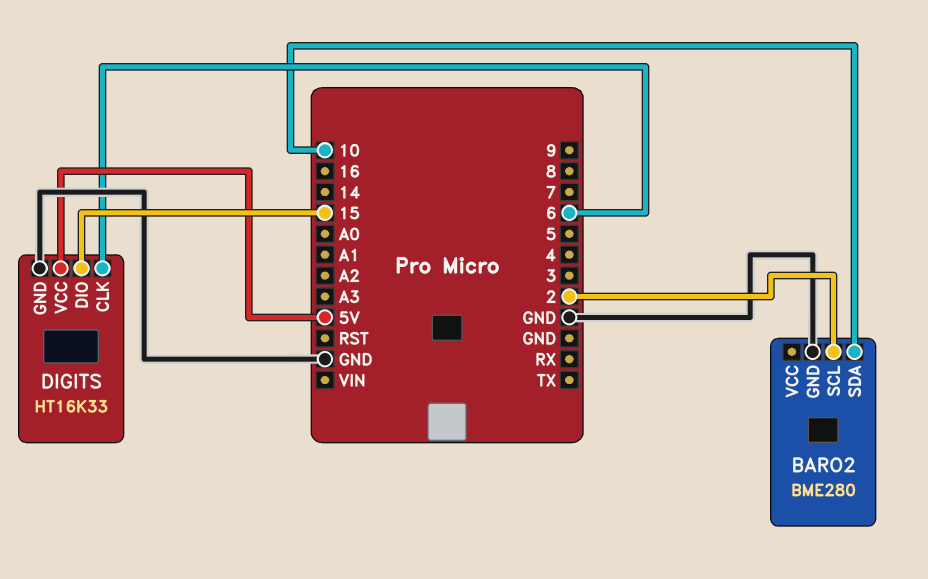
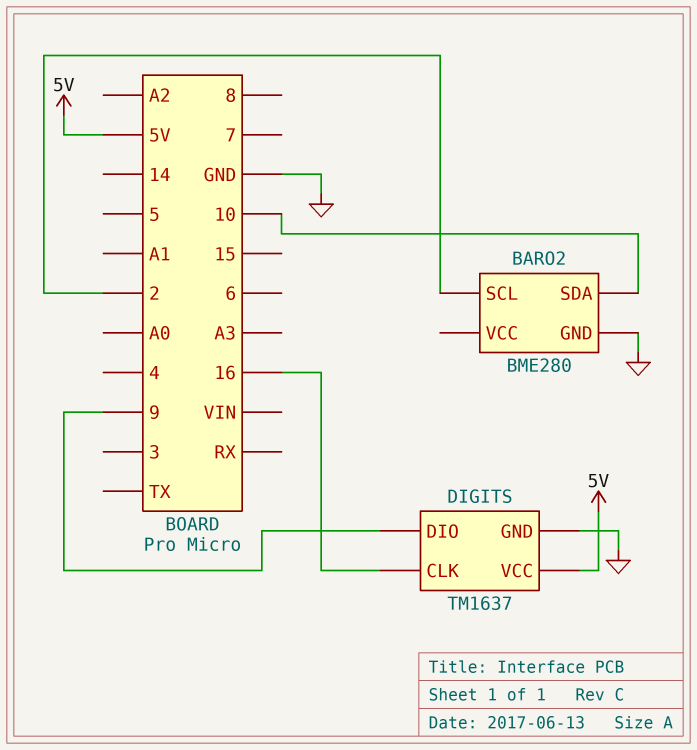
DIGITS: HT16K33 -> TM1637
DIGITS pin CLK: 6 -> 16
DIGITS pin DIO: 15 -> 9

